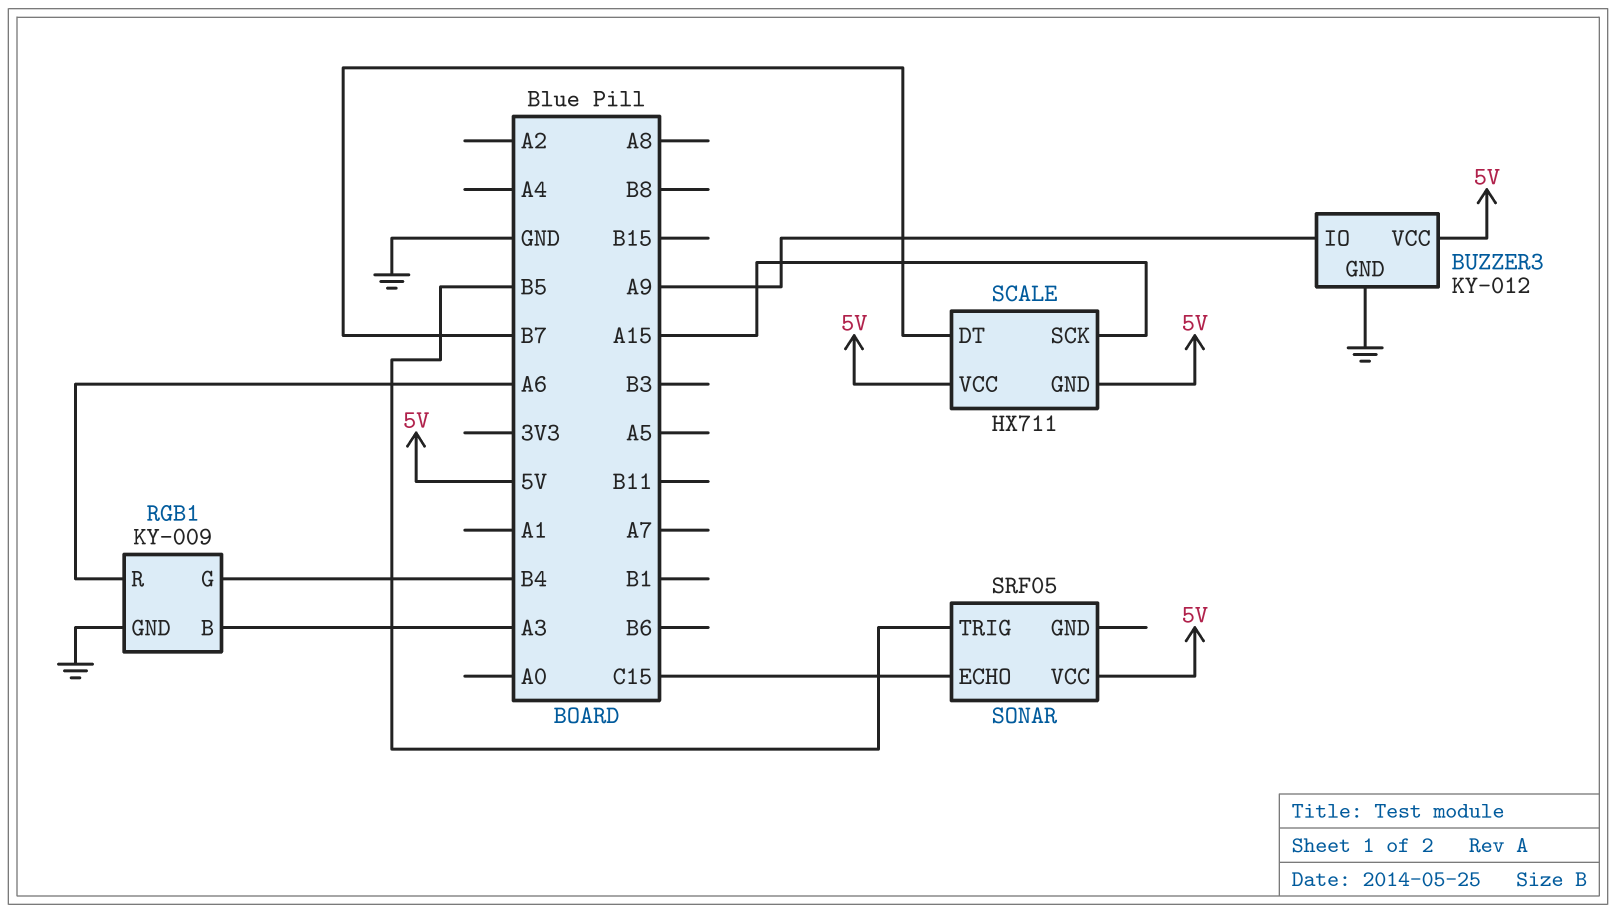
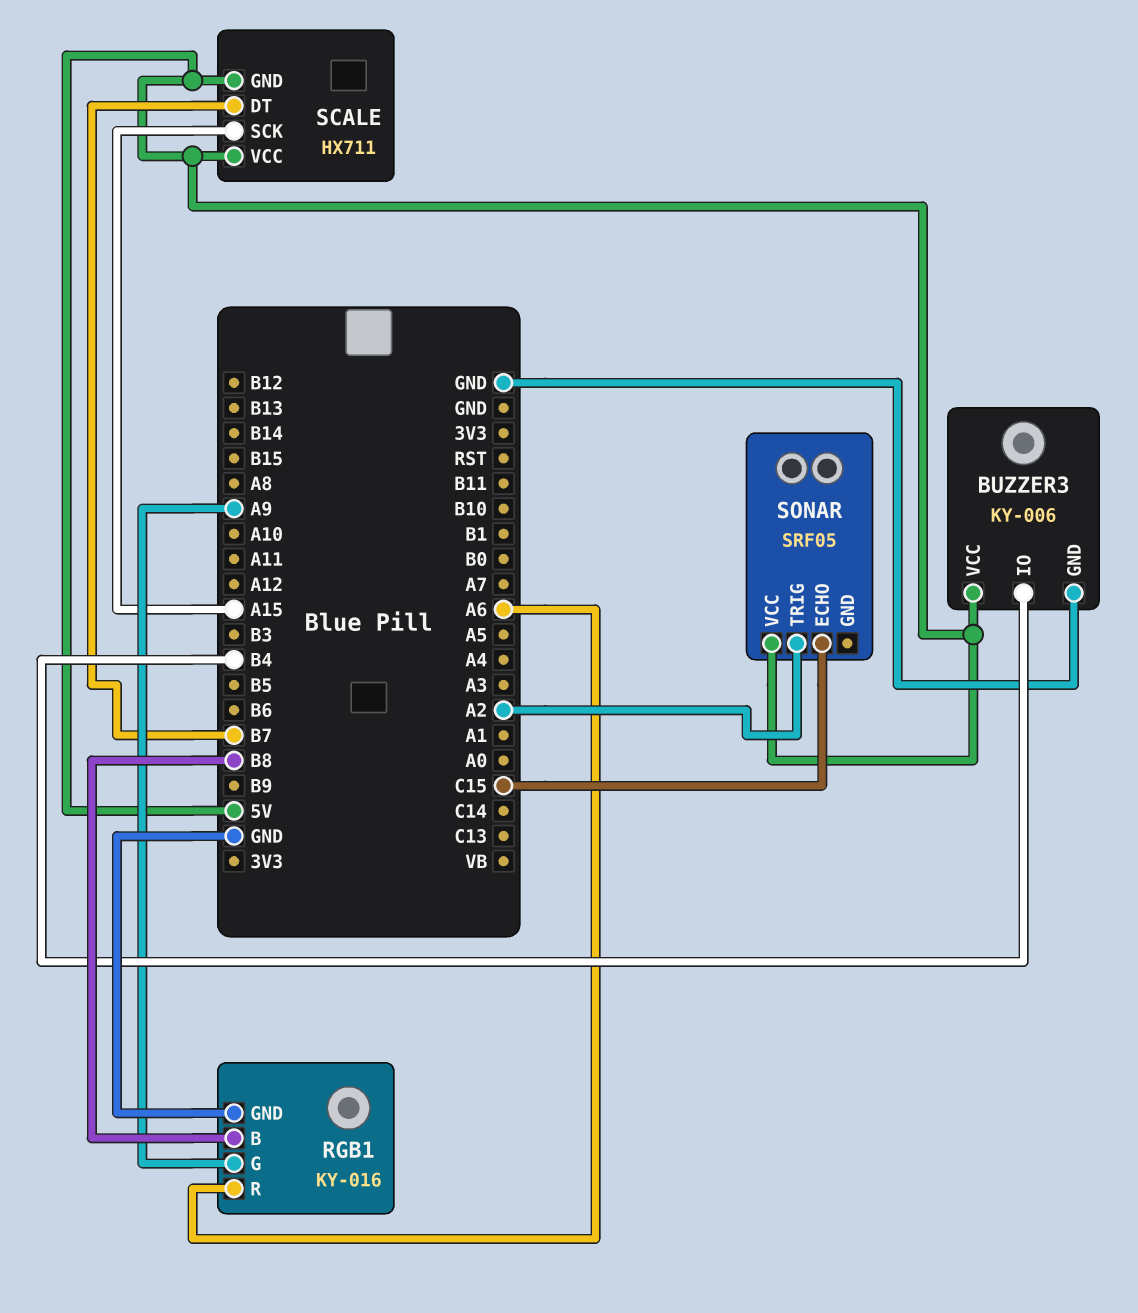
BUZZER3: KY-012 -> KY-006
BUZZER3 pin IO: A9 -> B4
RGB1: KY-009 -> KY-016
RGB1 pin B: A3 -> B8
RGB1 pin G: B4 -> A9
SONAR pin TRIG: B5 -> A2

